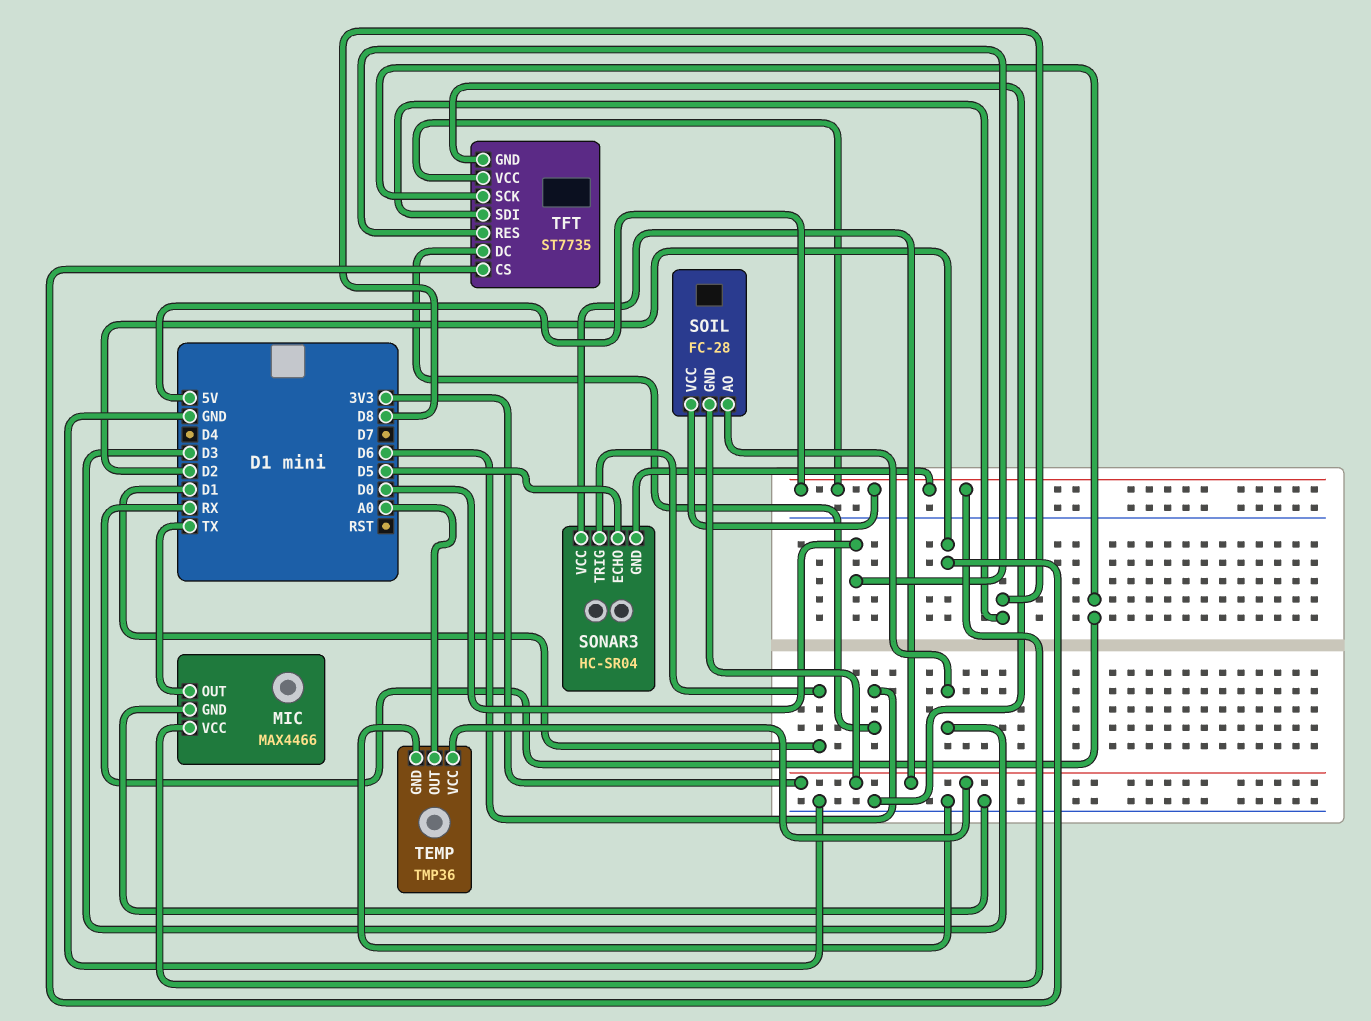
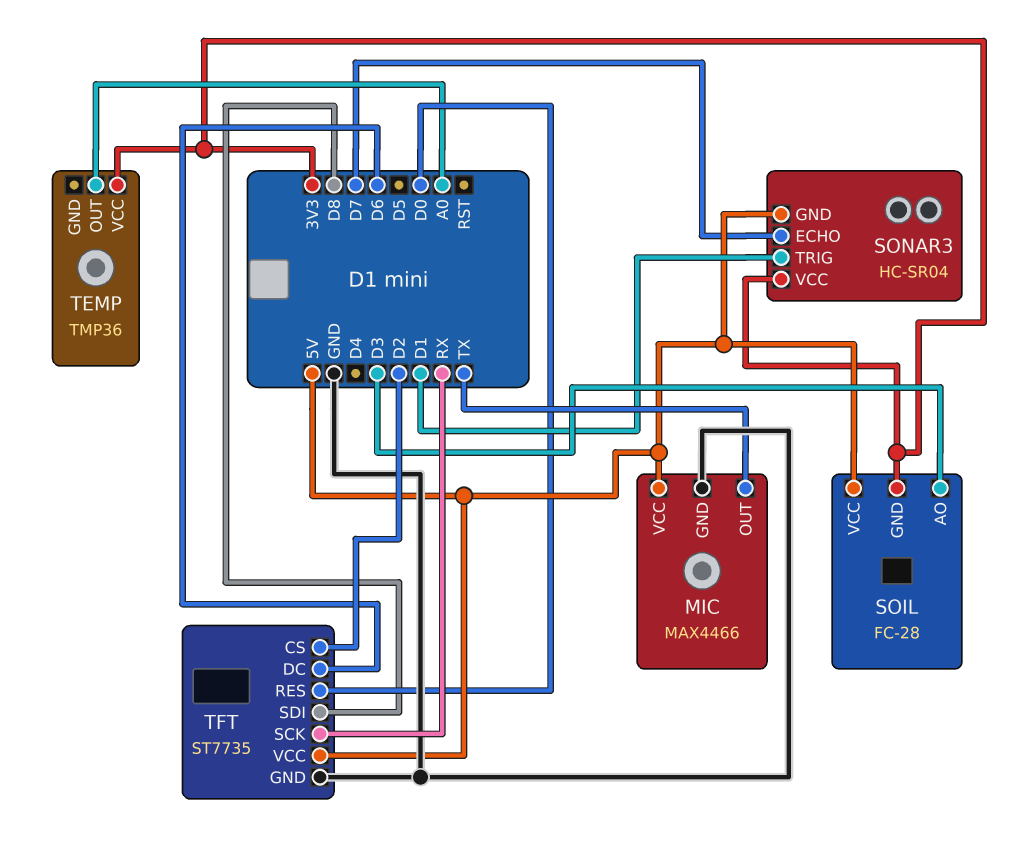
SONAR3 pin ECHO: D5 -> D7
TEMP pin GND: GND -> none

